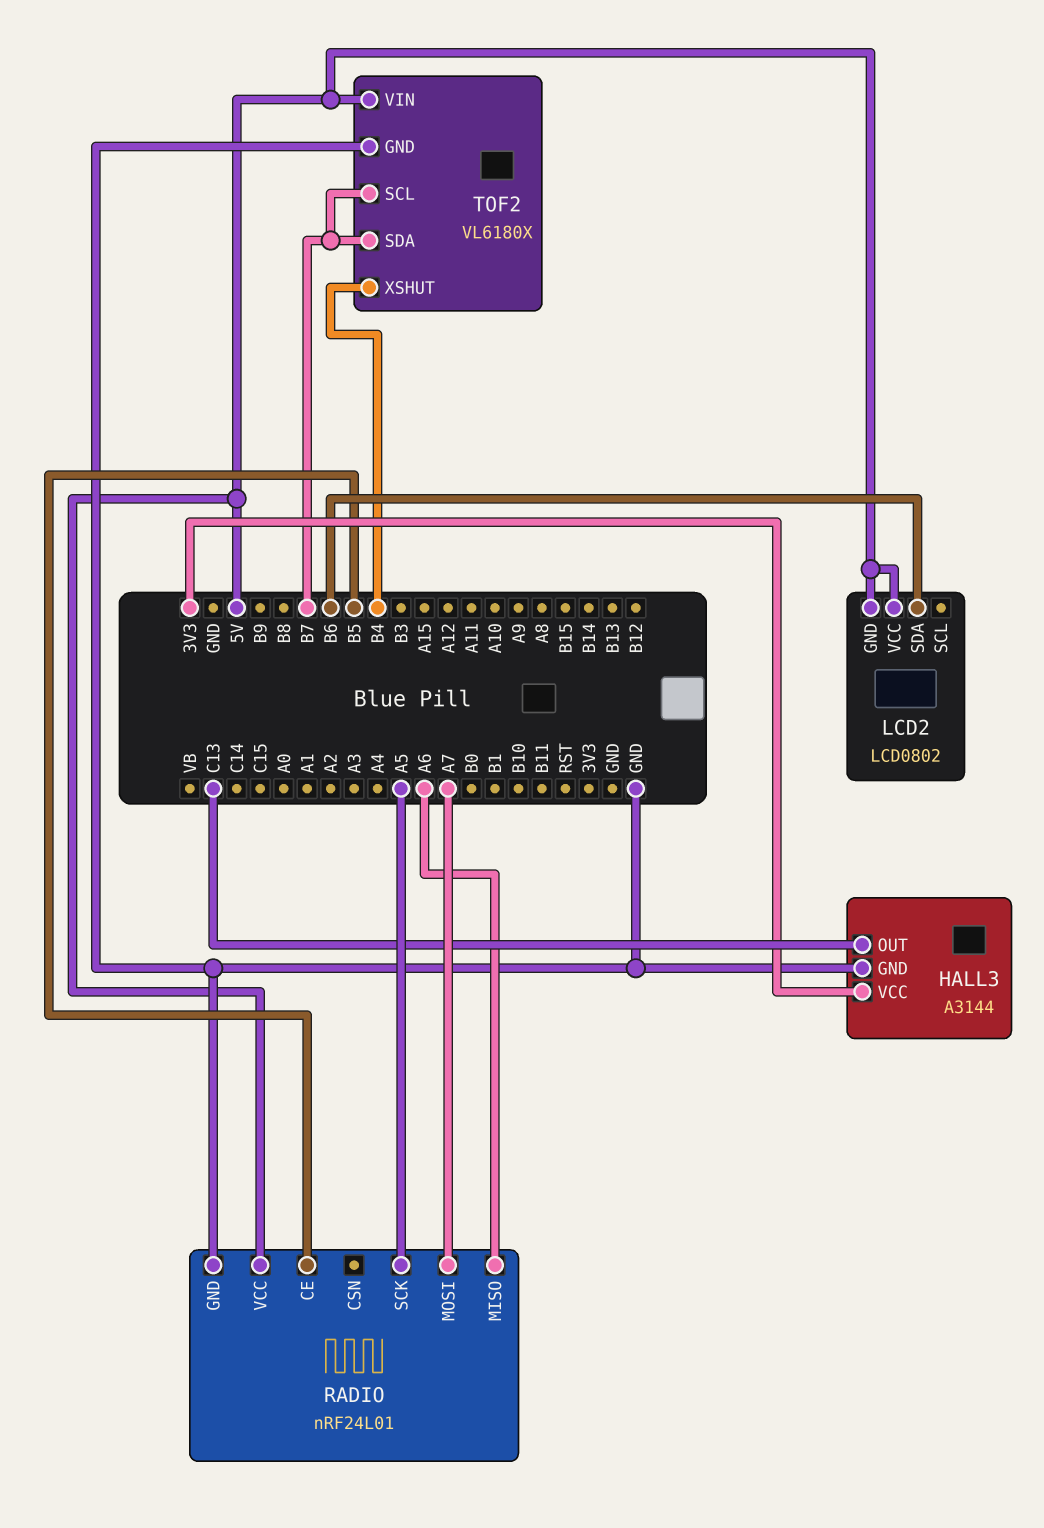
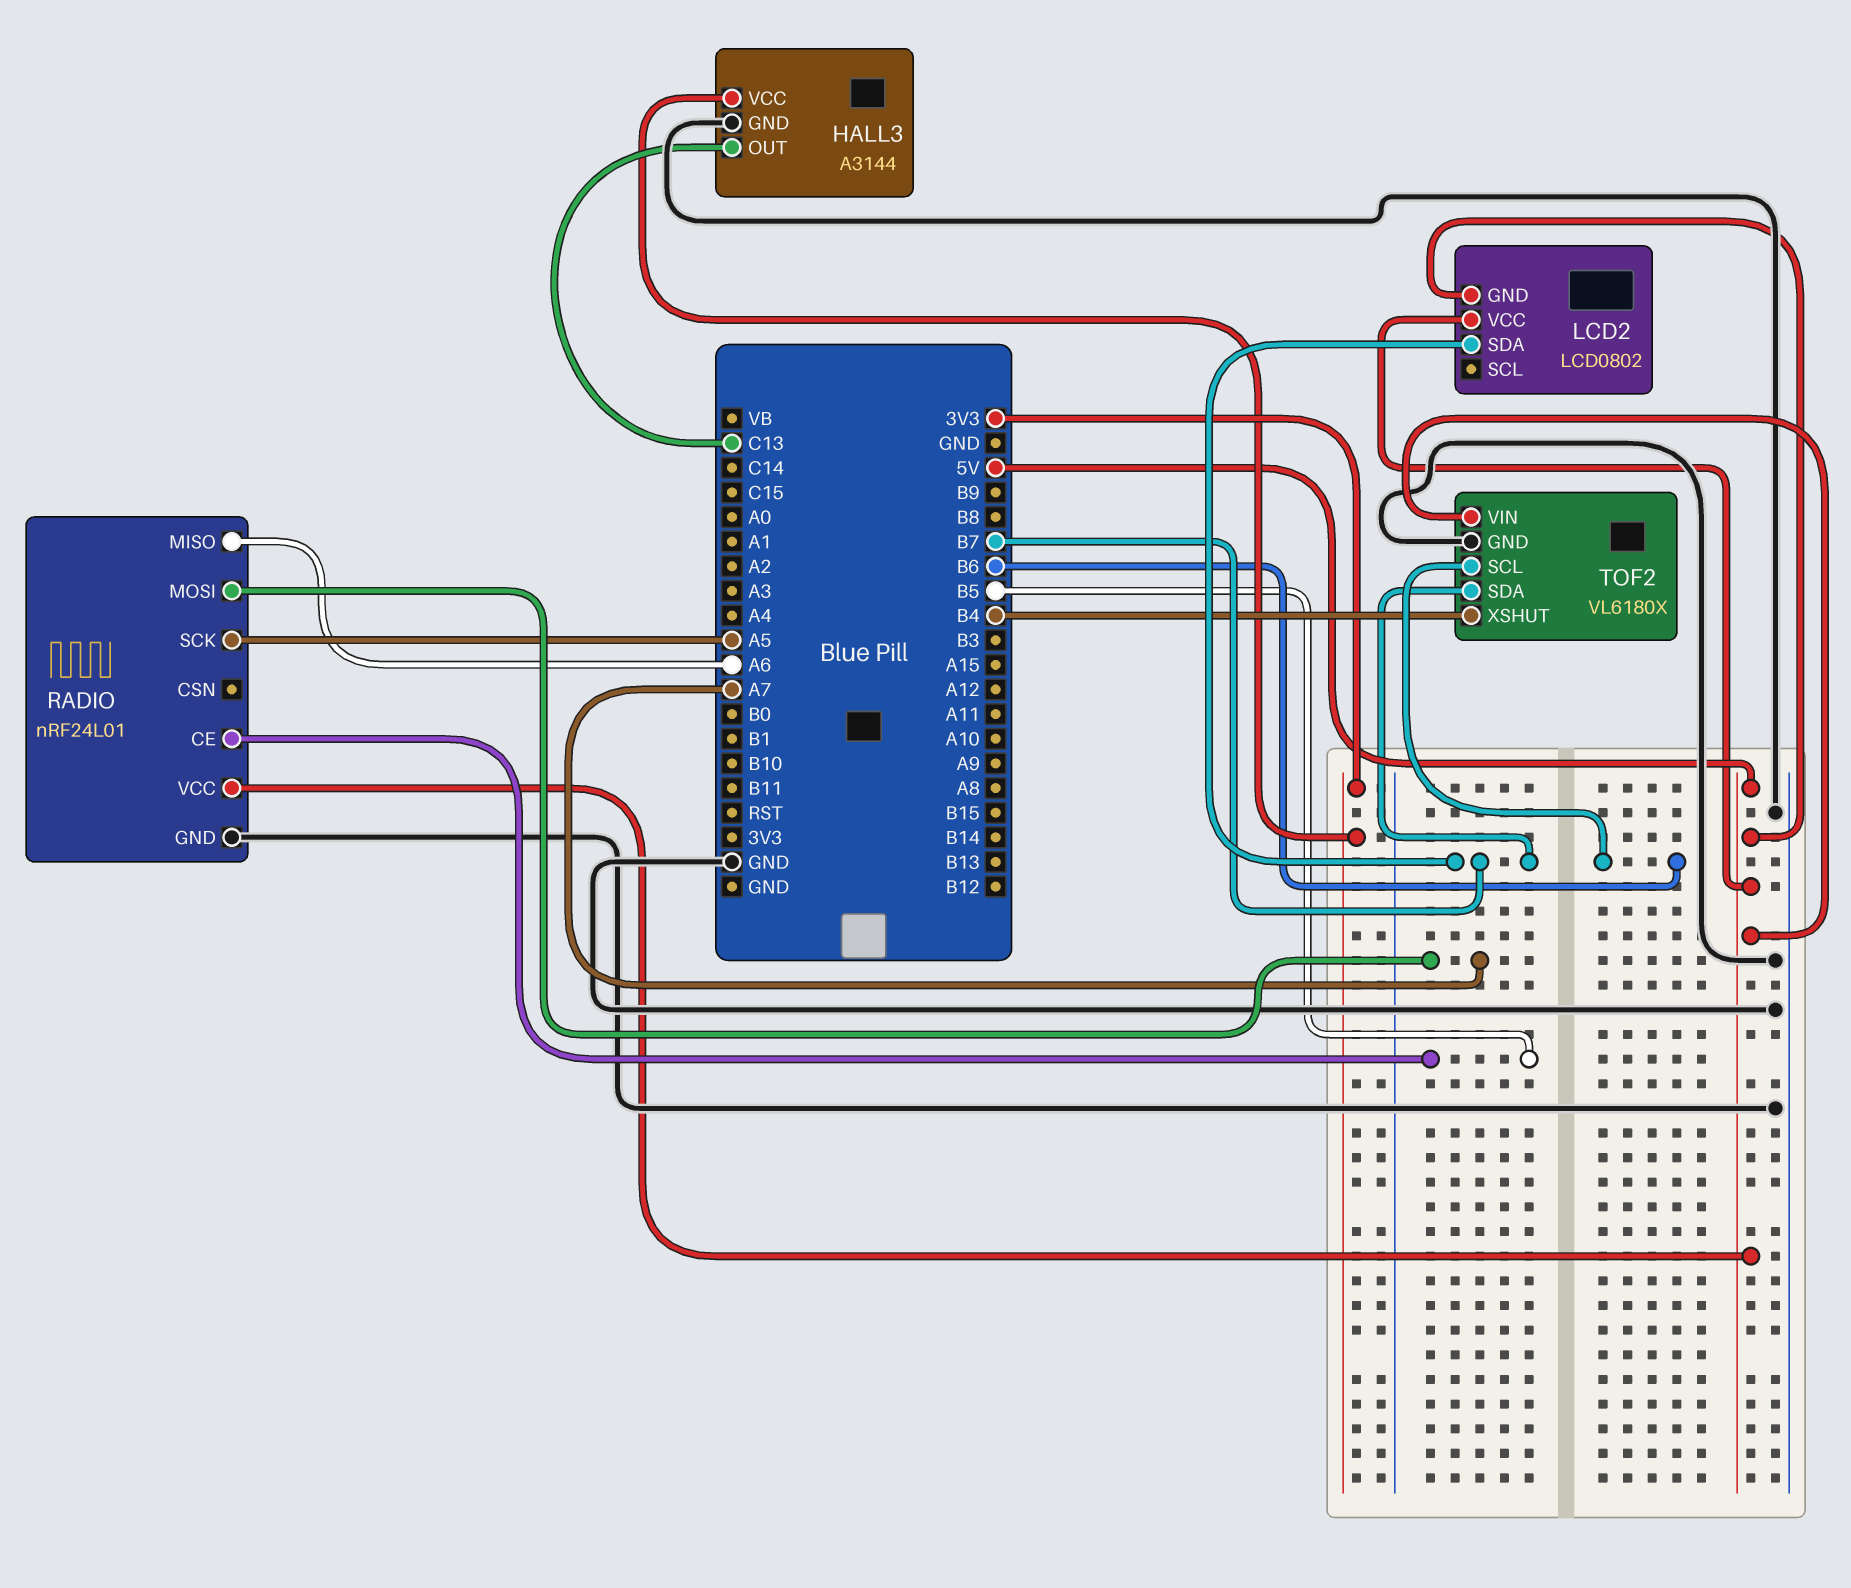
LCD2 pin SDA: B6 -> B7
TOF2 pin SCL: B7 -> B6

